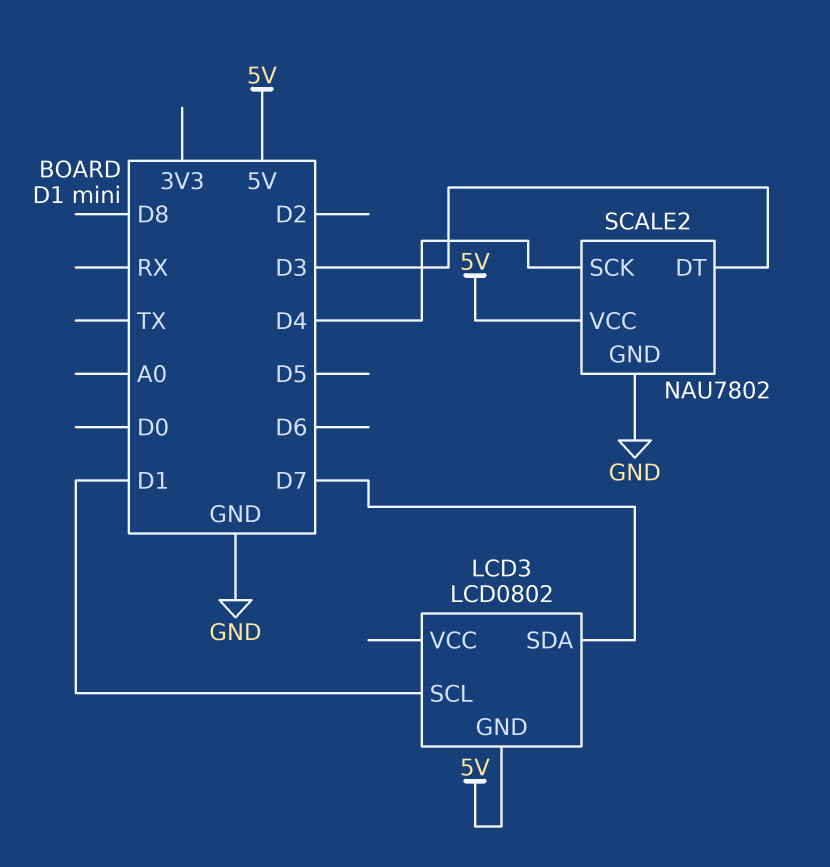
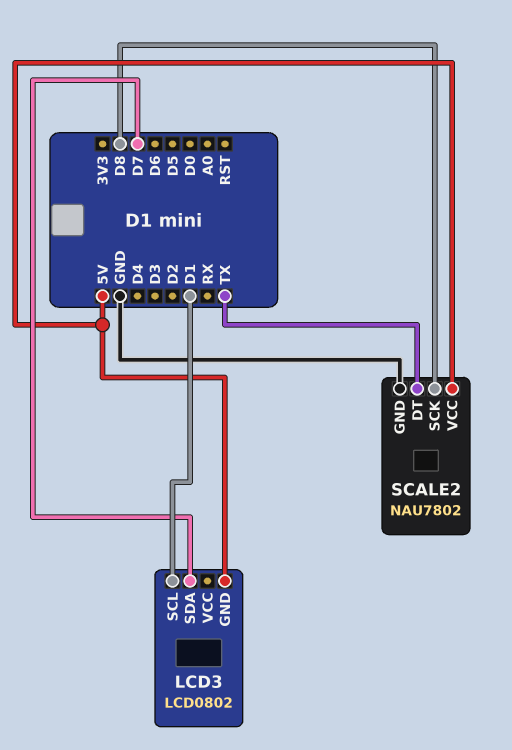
SCALE2 pin DT: D3 -> TX
SCALE2 pin SCK: D4 -> D8

